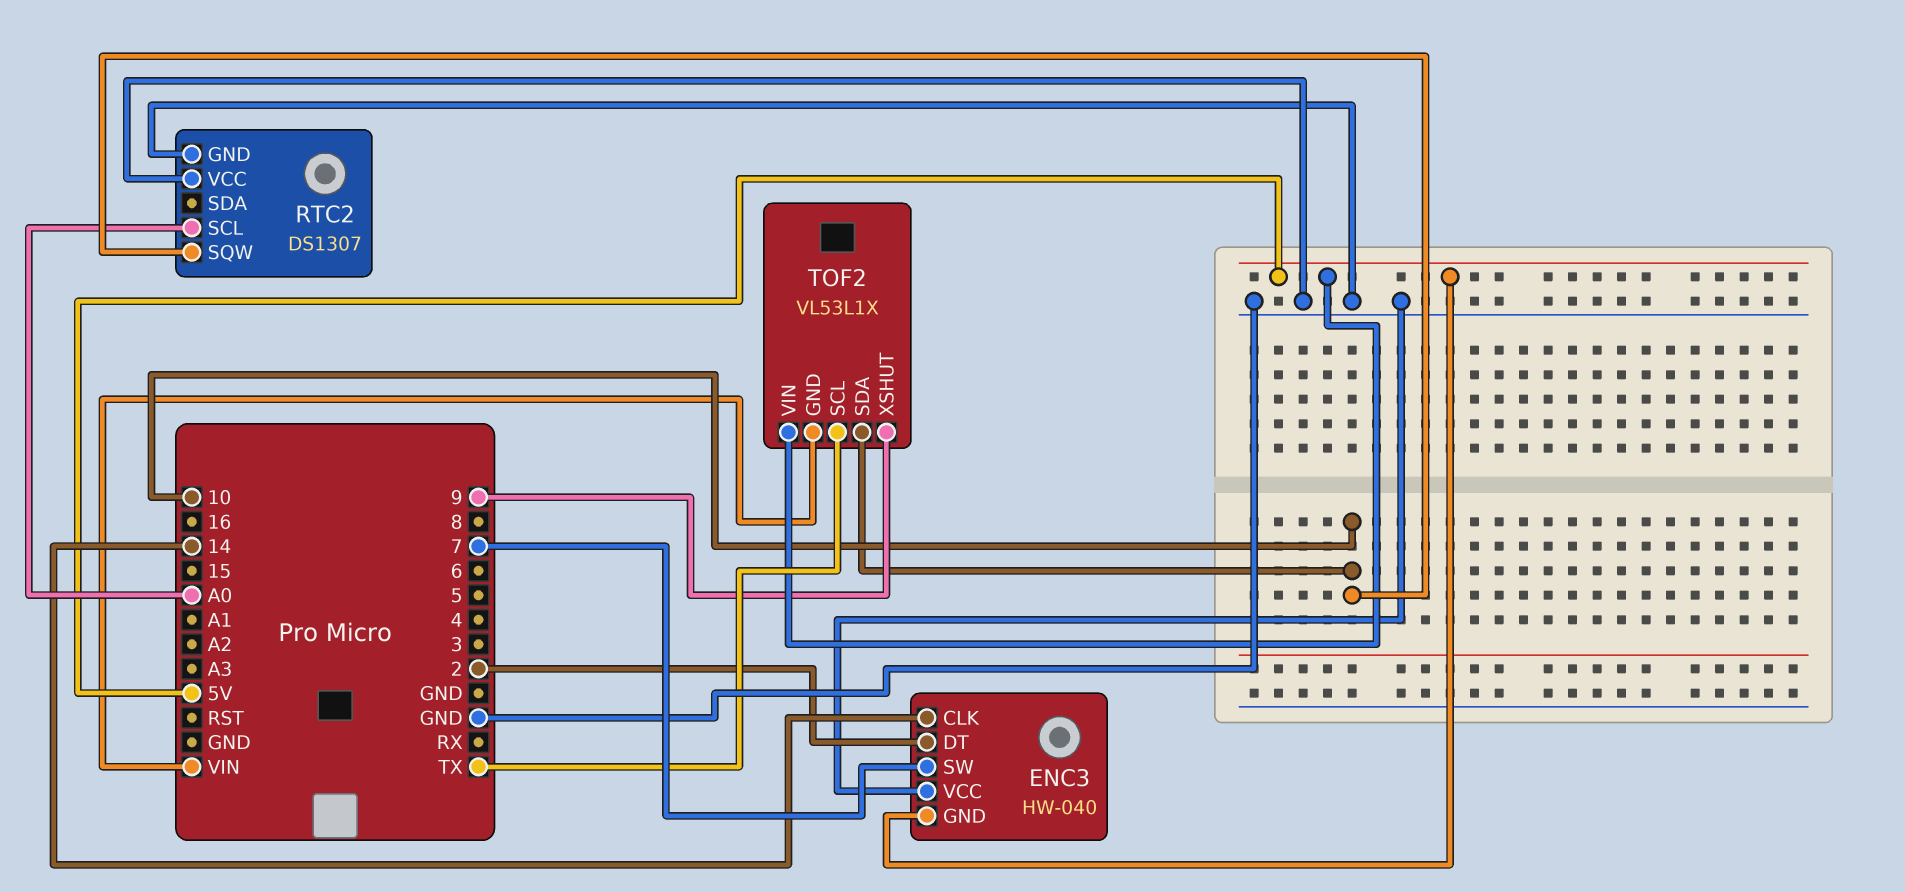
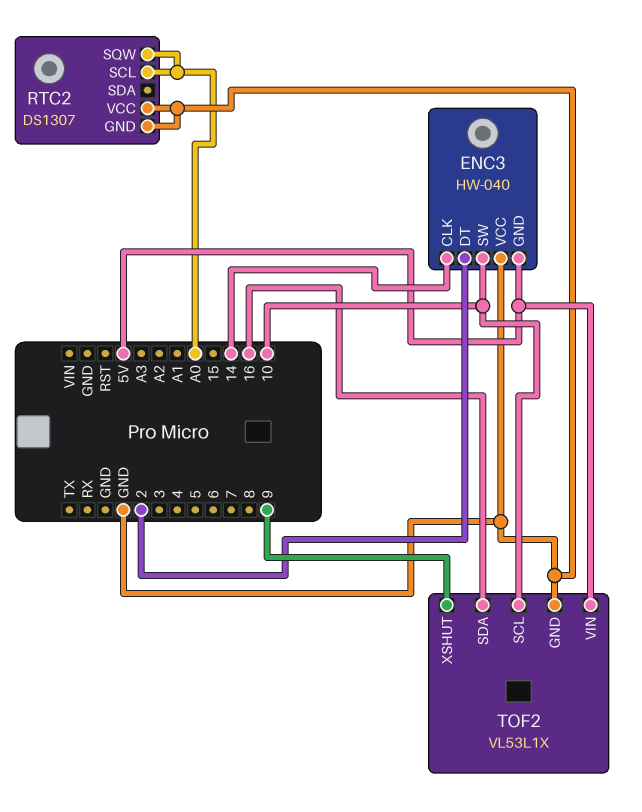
ENC3 pin SW: 7 -> 10
RTC2 pin SQW: 10 -> A0
TOF2 pin GND: VIN -> GND
TOF2 pin SCL: TX -> 10
TOF2 pin SDA: 10 -> 16

